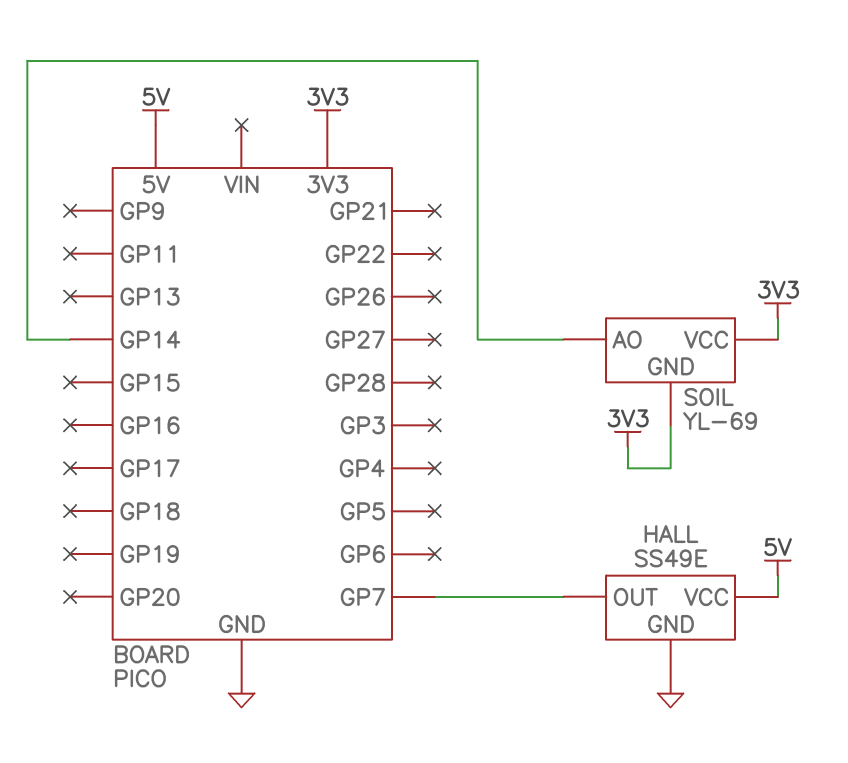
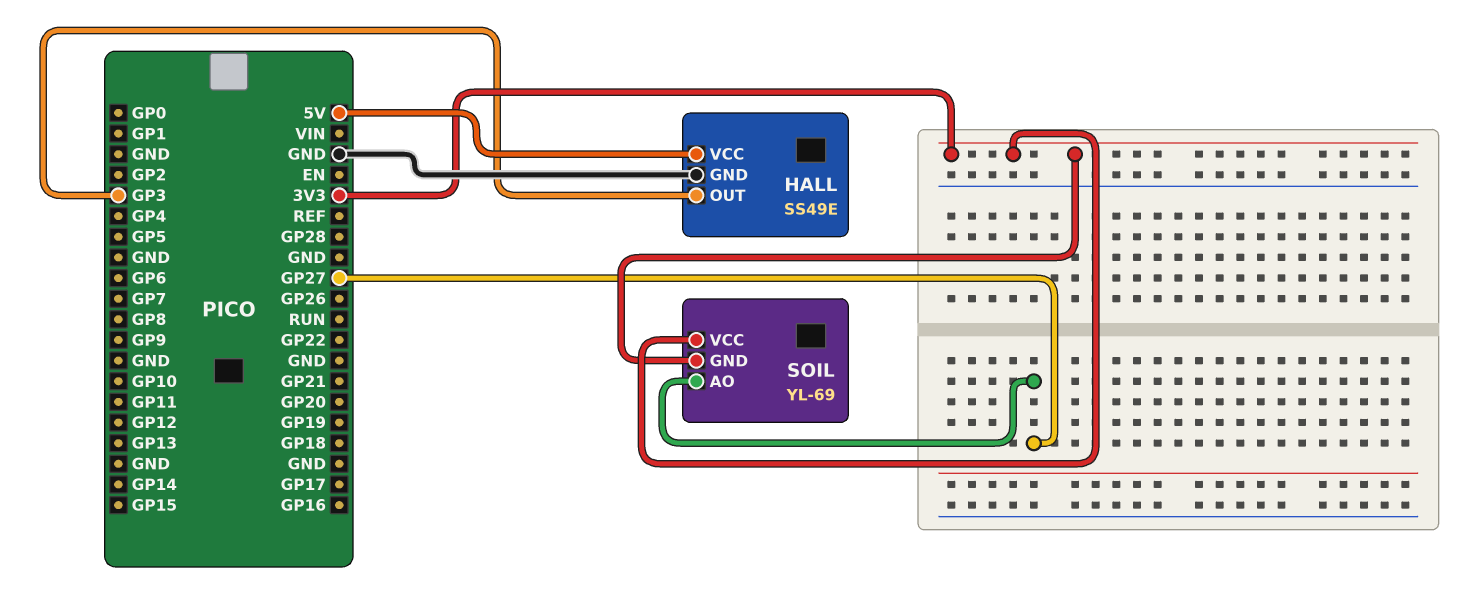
HALL pin OUT: GP7 -> GP3
SOIL pin AO: GP14 -> GP27

